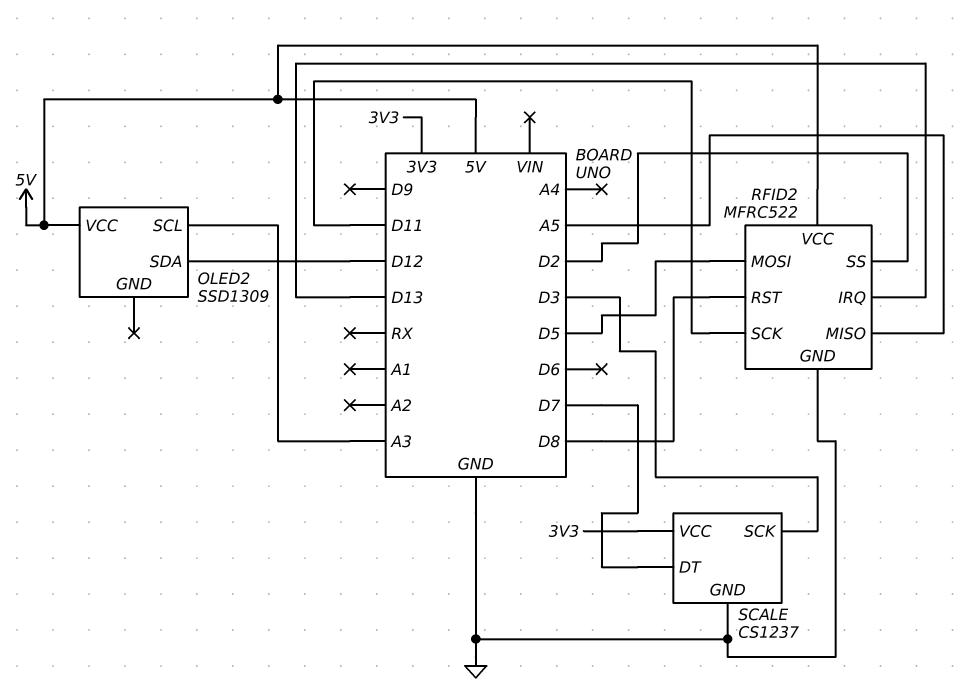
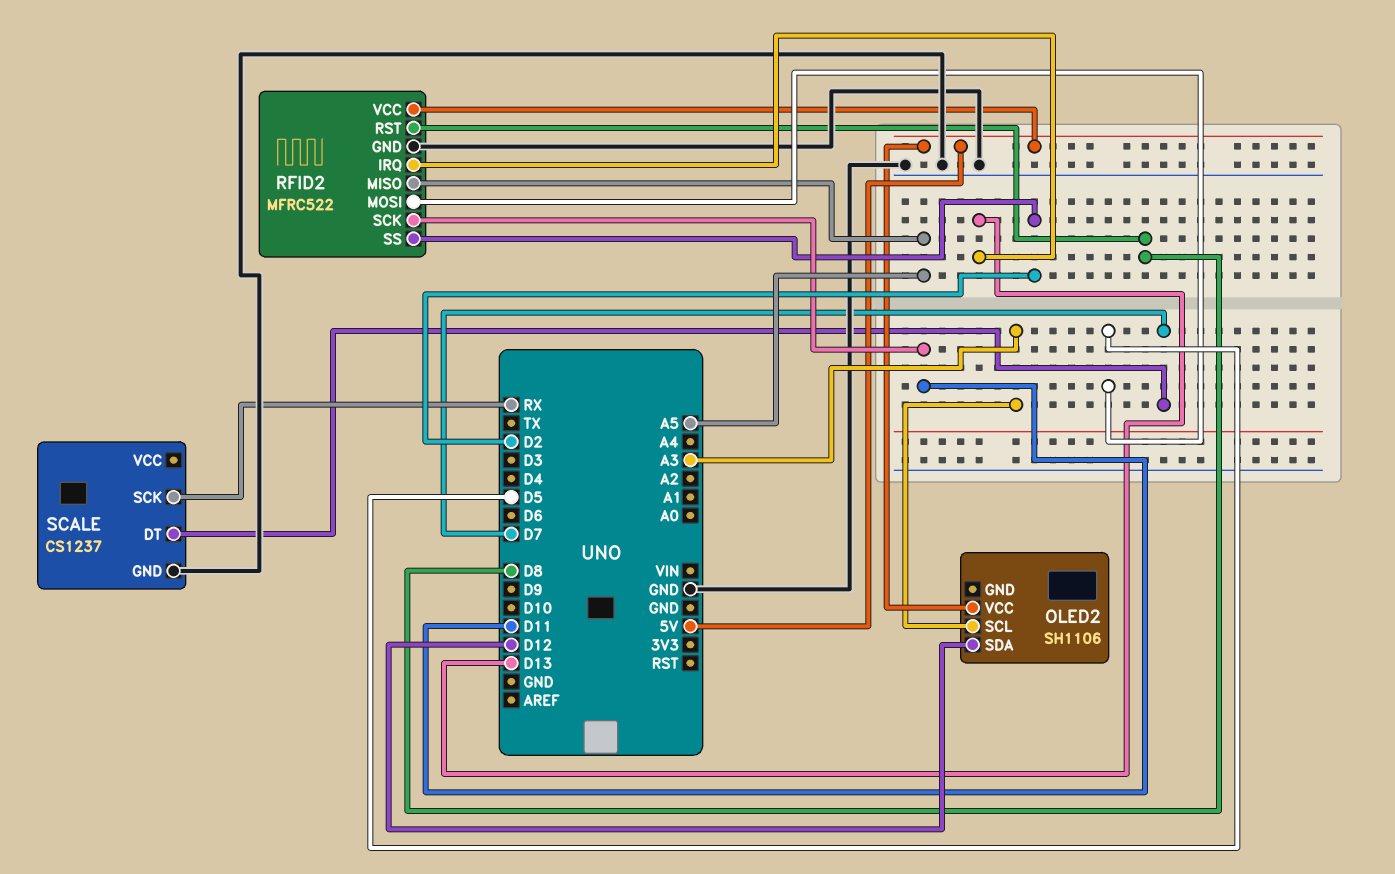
OLED2: SSD1309 -> SH1106
SCALE pin SCK: D3 -> RX
SCALE pin VCC: 3V3 -> none

